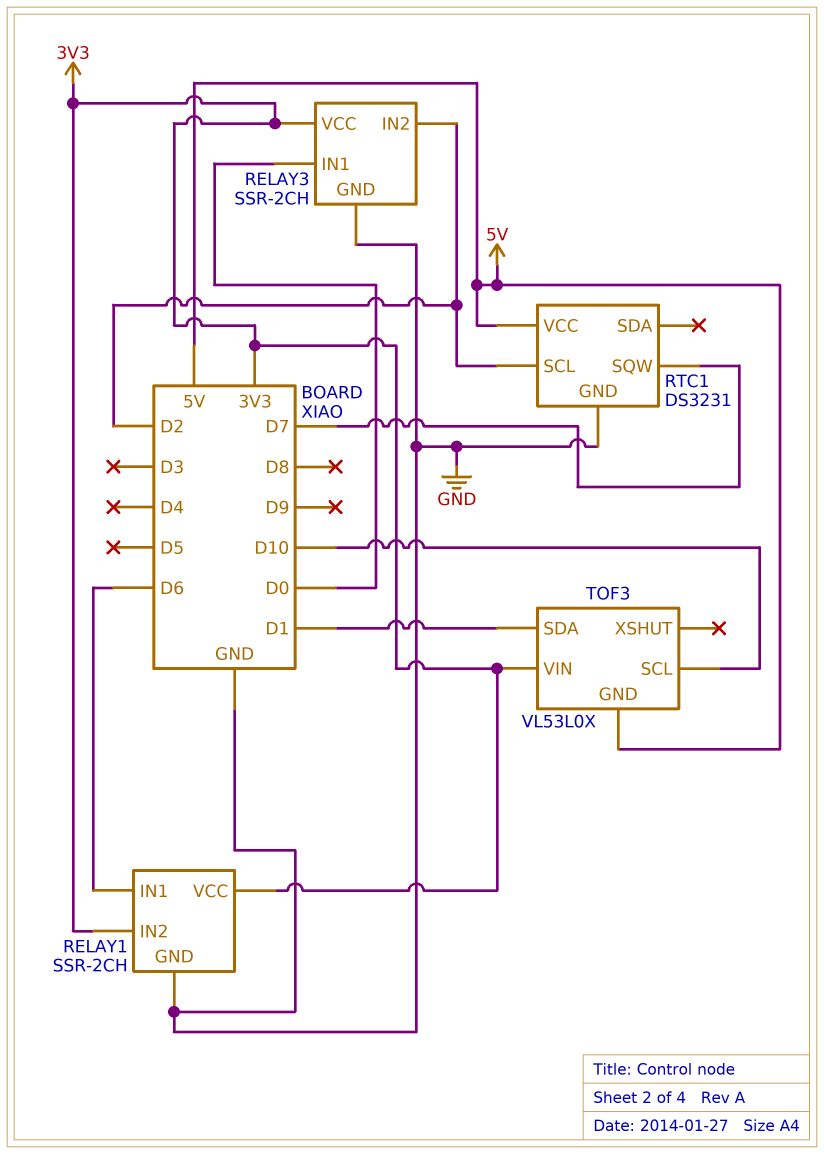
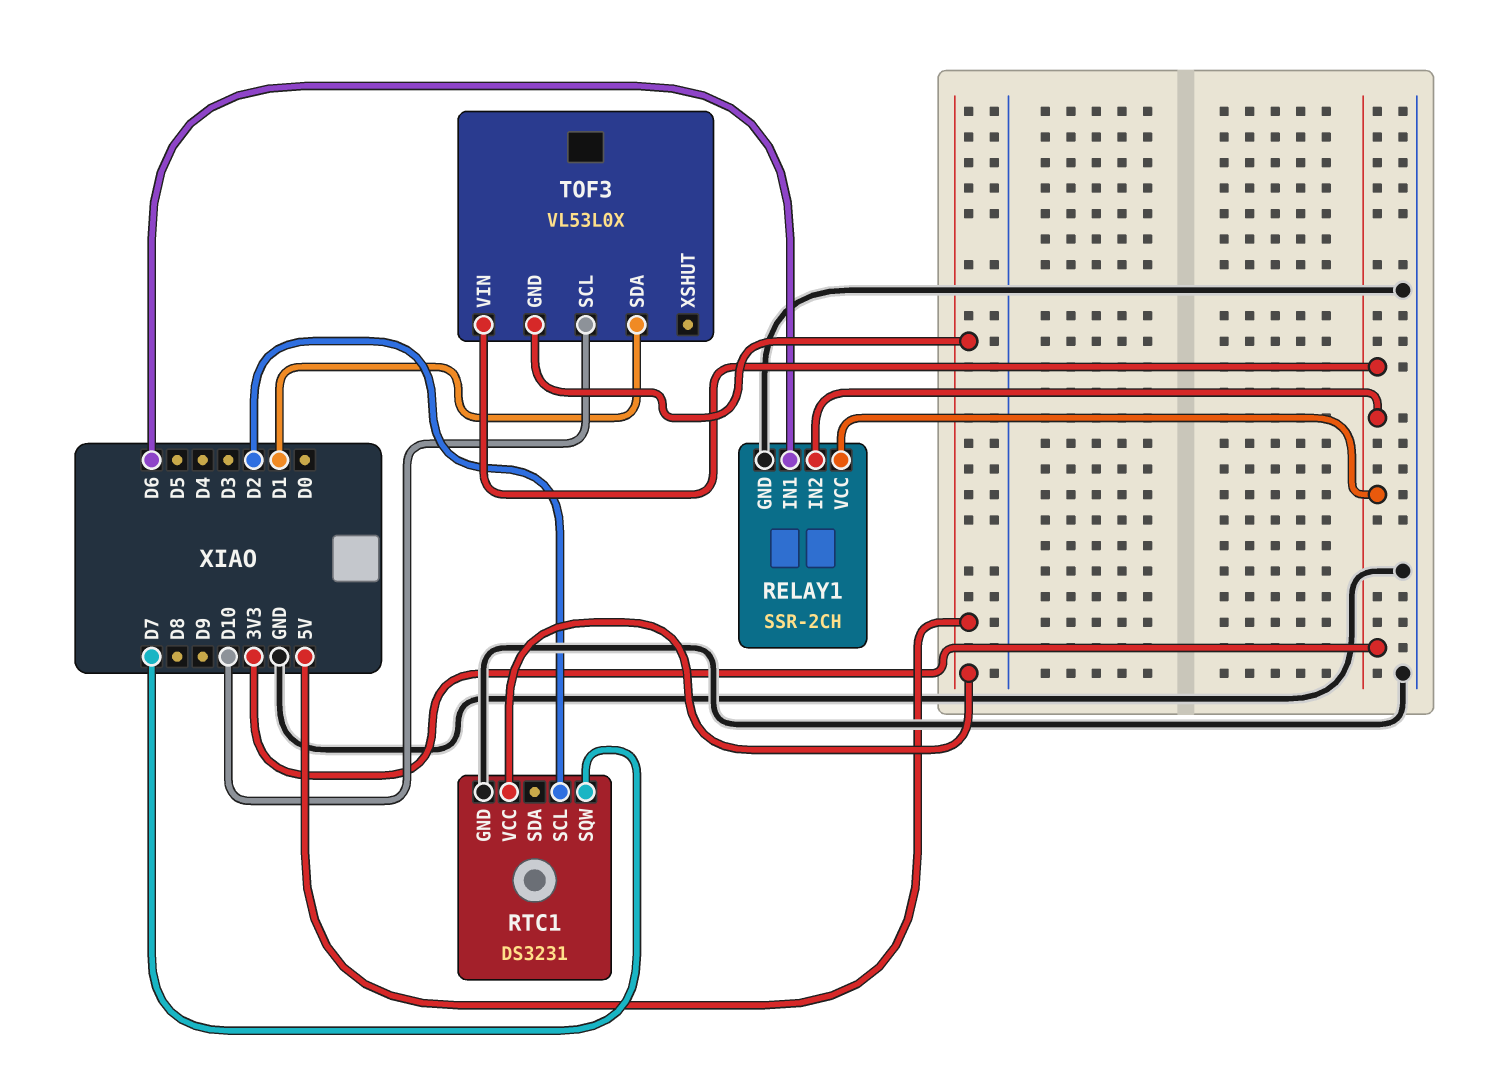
RELAY3: SSR-2CH -> none
RELAY3 pin GND: GND -> none
RELAY3 pin IN1: D0 -> none
RELAY3 pin IN2: D2 -> none
RELAY3 pin VCC: 3V3 -> none

